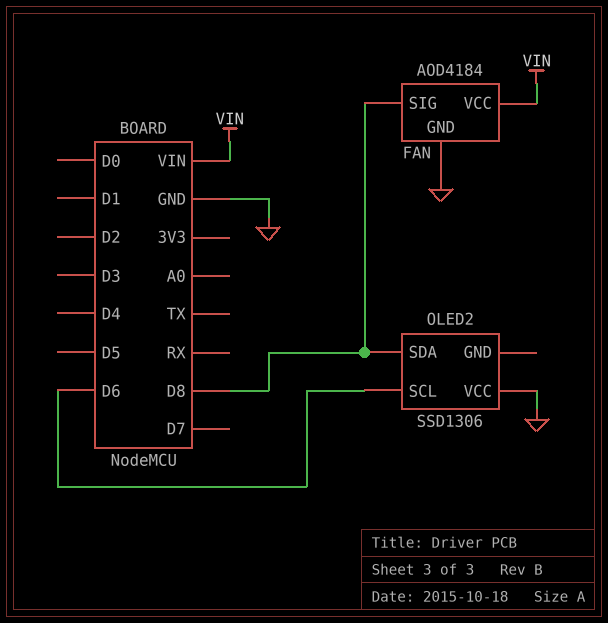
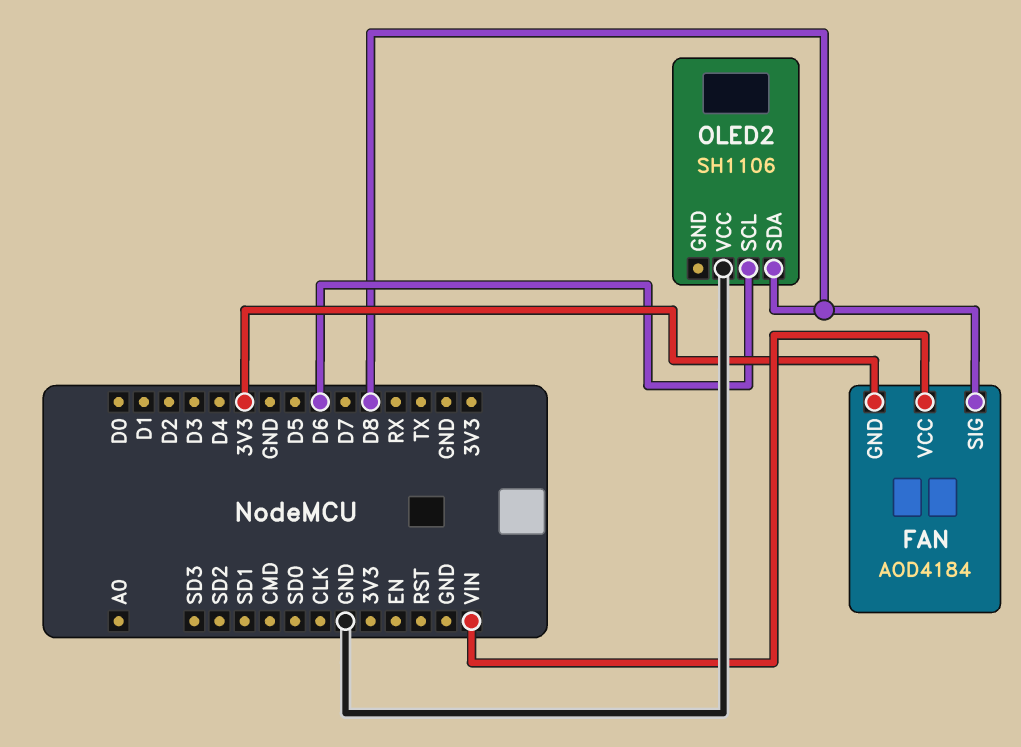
FAN pin GND: GND -> 3V3
OLED2: SSD1306 -> SH1106

